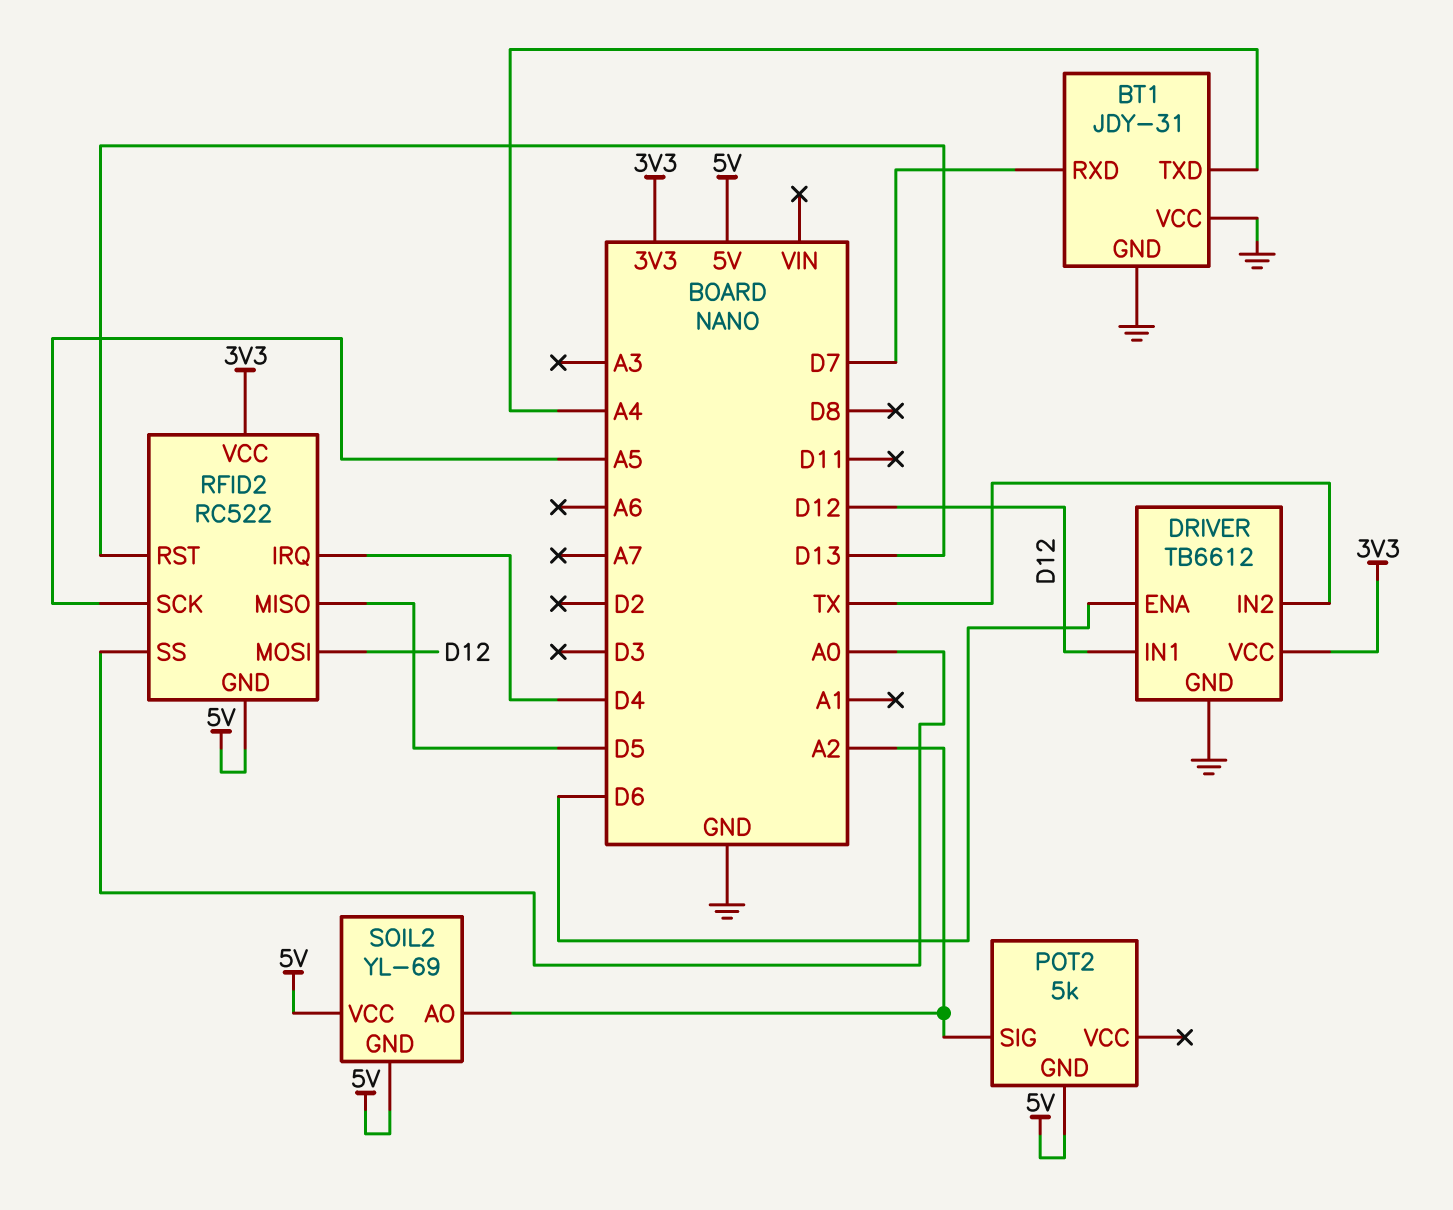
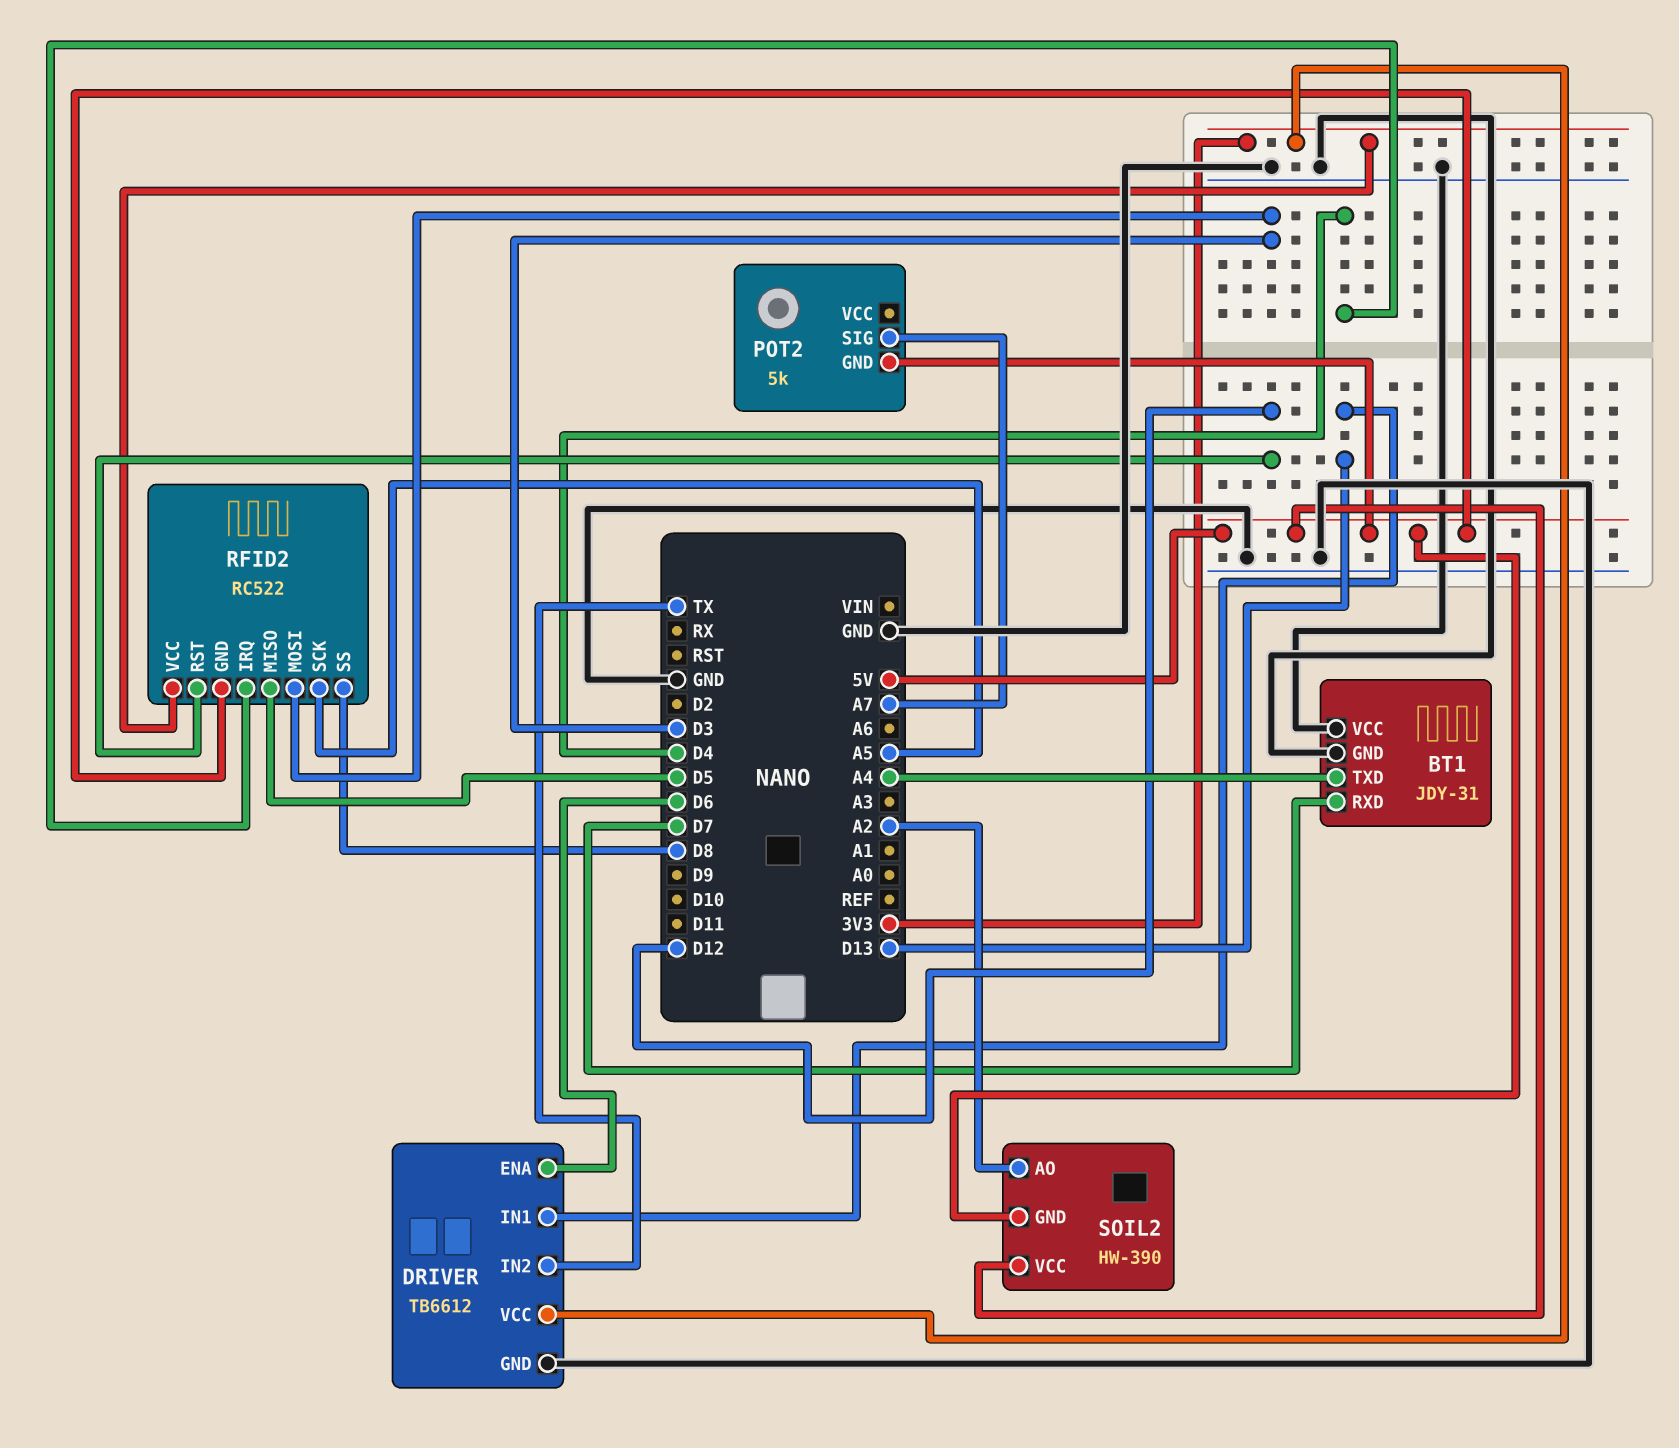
DRIVER pin IN1: D12 -> D13
POT2 pin SIG: A2 -> A7
RFID2 pin MOSI: D12 -> D3
RFID2 pin RST: D13 -> D12
RFID2 pin SS: A0 -> D8
SOIL2: YL-69 -> HW-390

